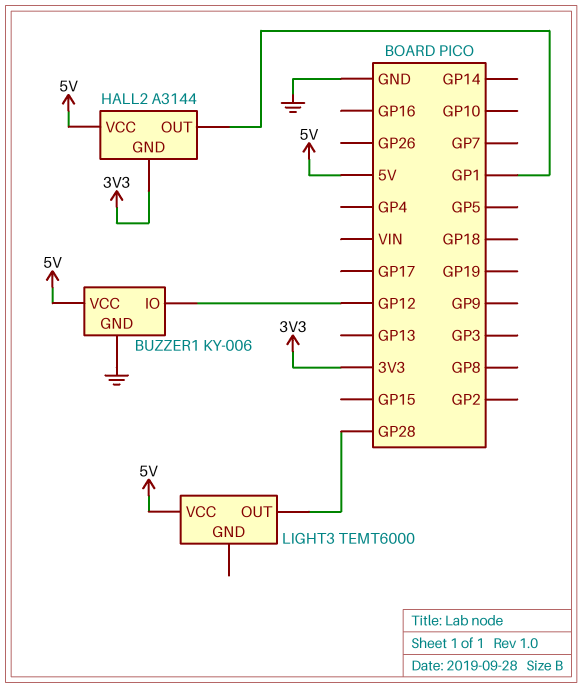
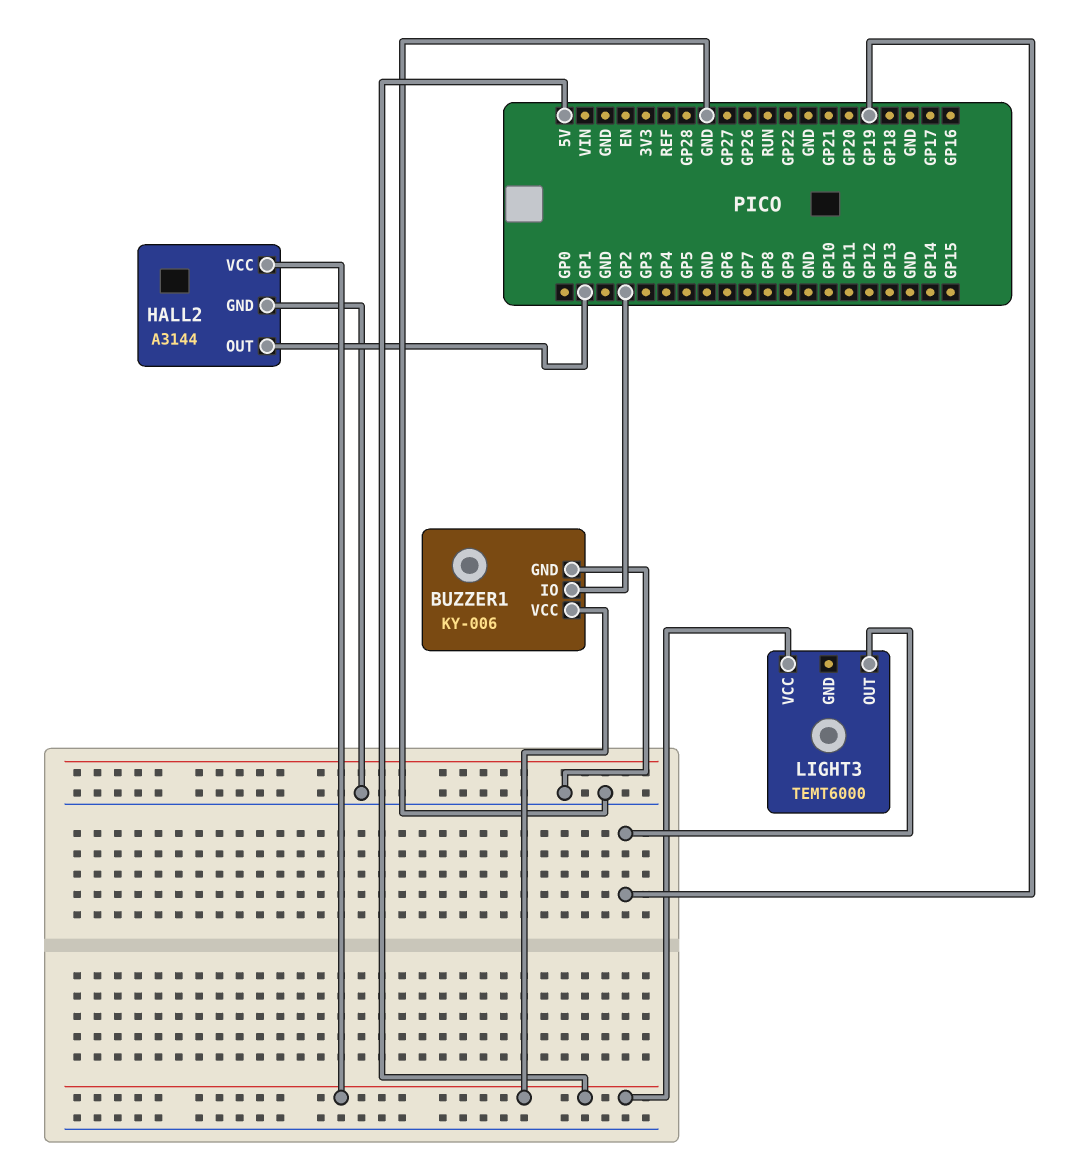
BUZZER1 pin IO: GP12 -> GP2
HALL2 pin GND: 3V3 -> GND
LIGHT3 pin OUT: GP28 -> GP19

